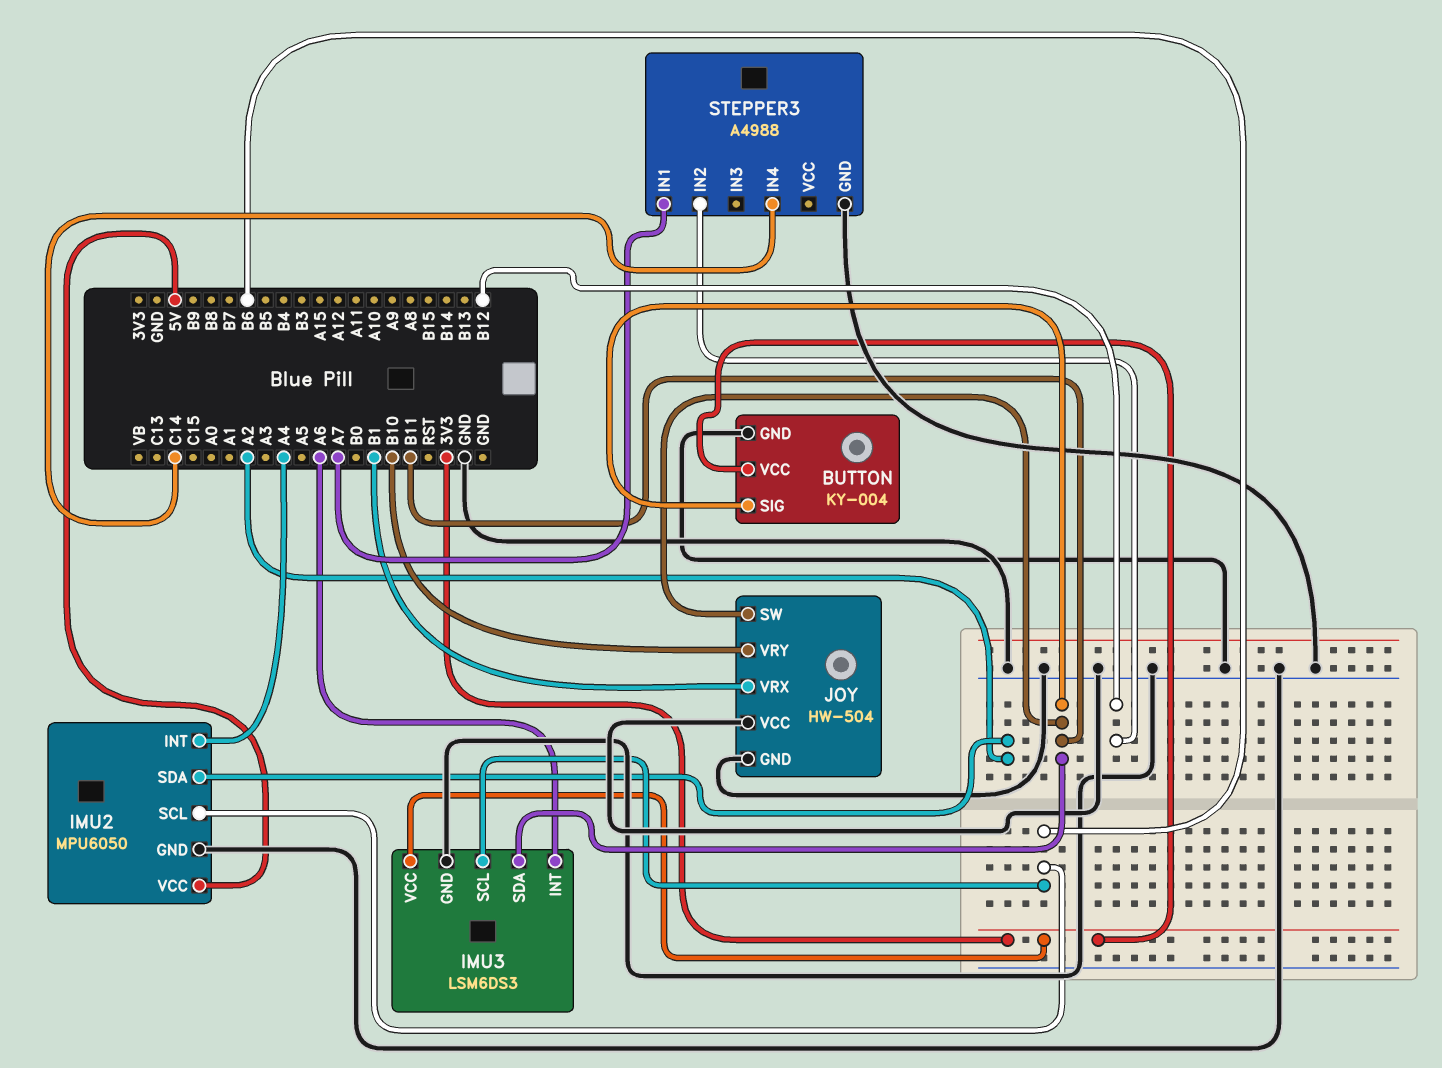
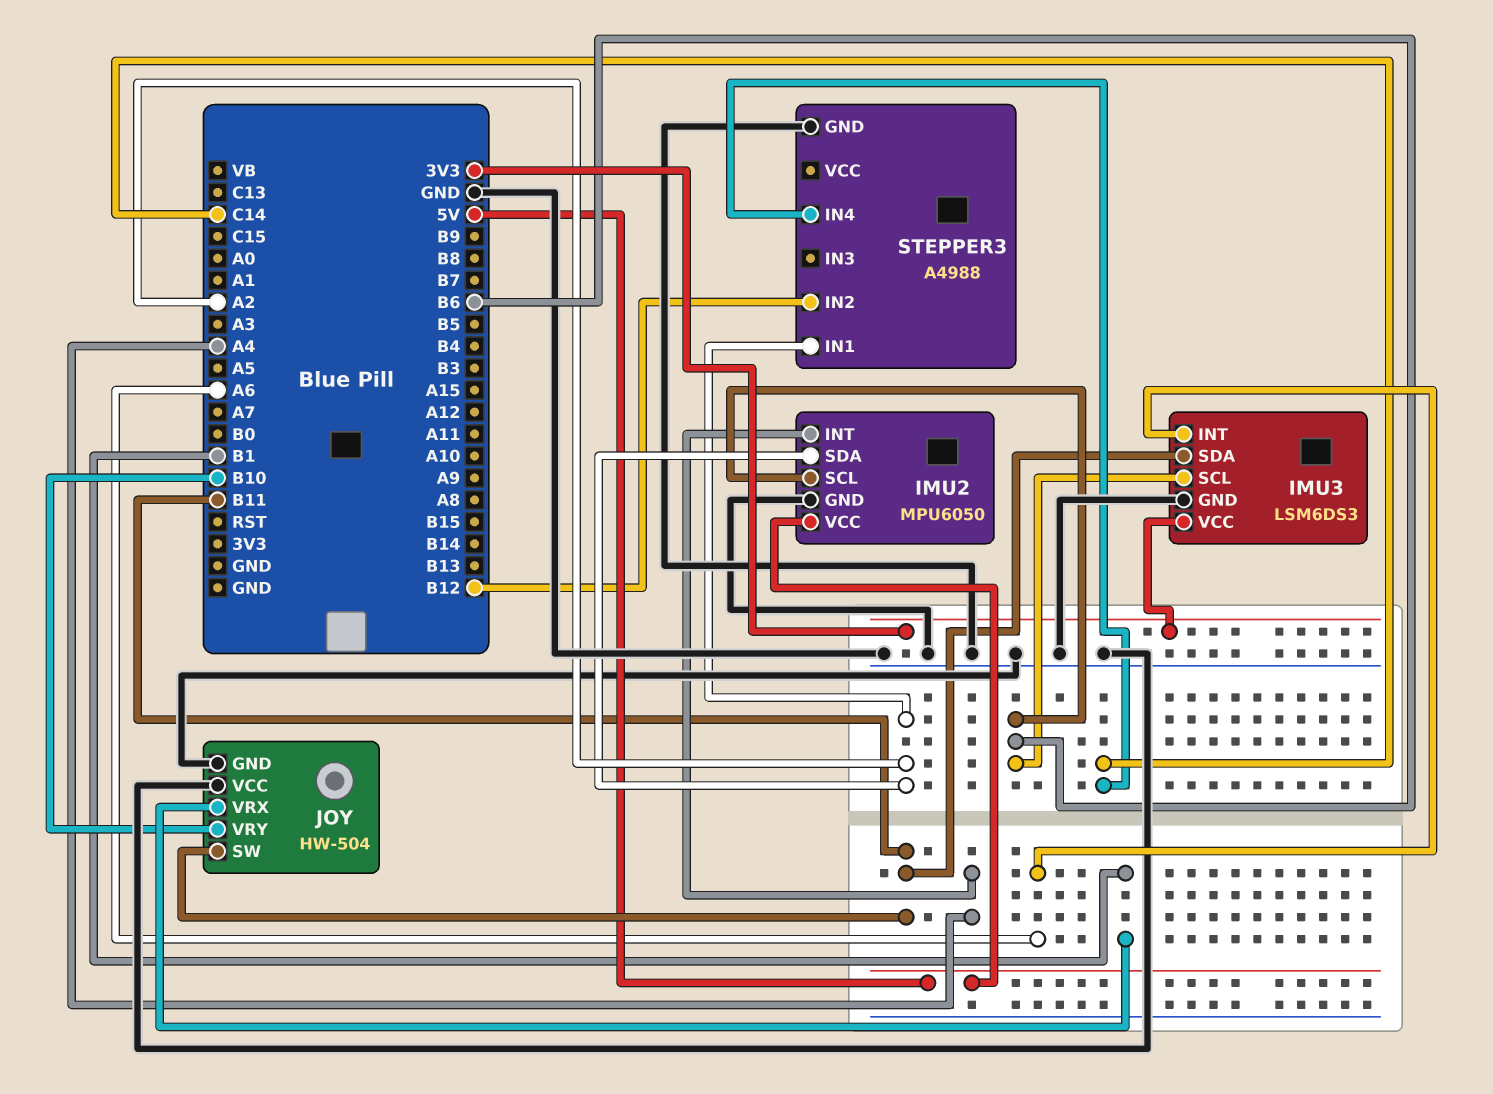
BUTTON: KY-004 -> none
BUTTON pin GND: GND -> none
BUTTON pin SIG: B11 -> none
BUTTON pin VCC: 3V3 -> none
STEPPER3 pin IN1: A7 -> A2

